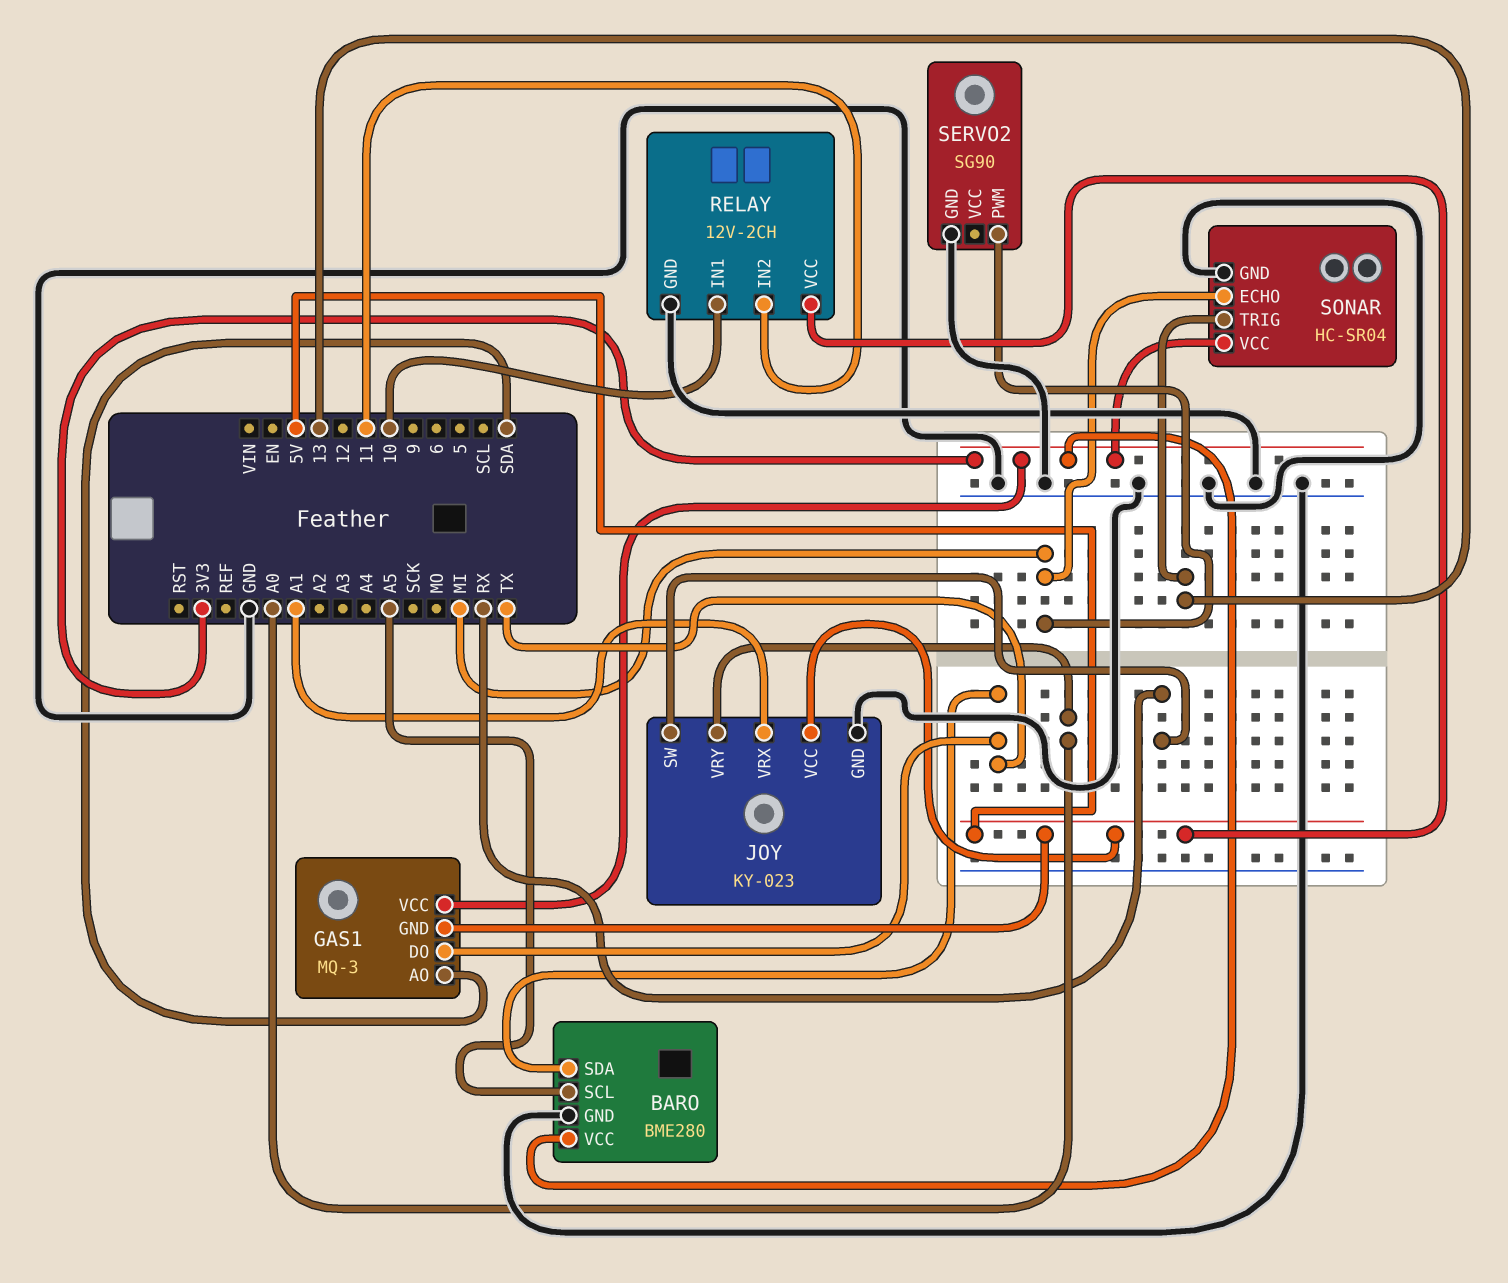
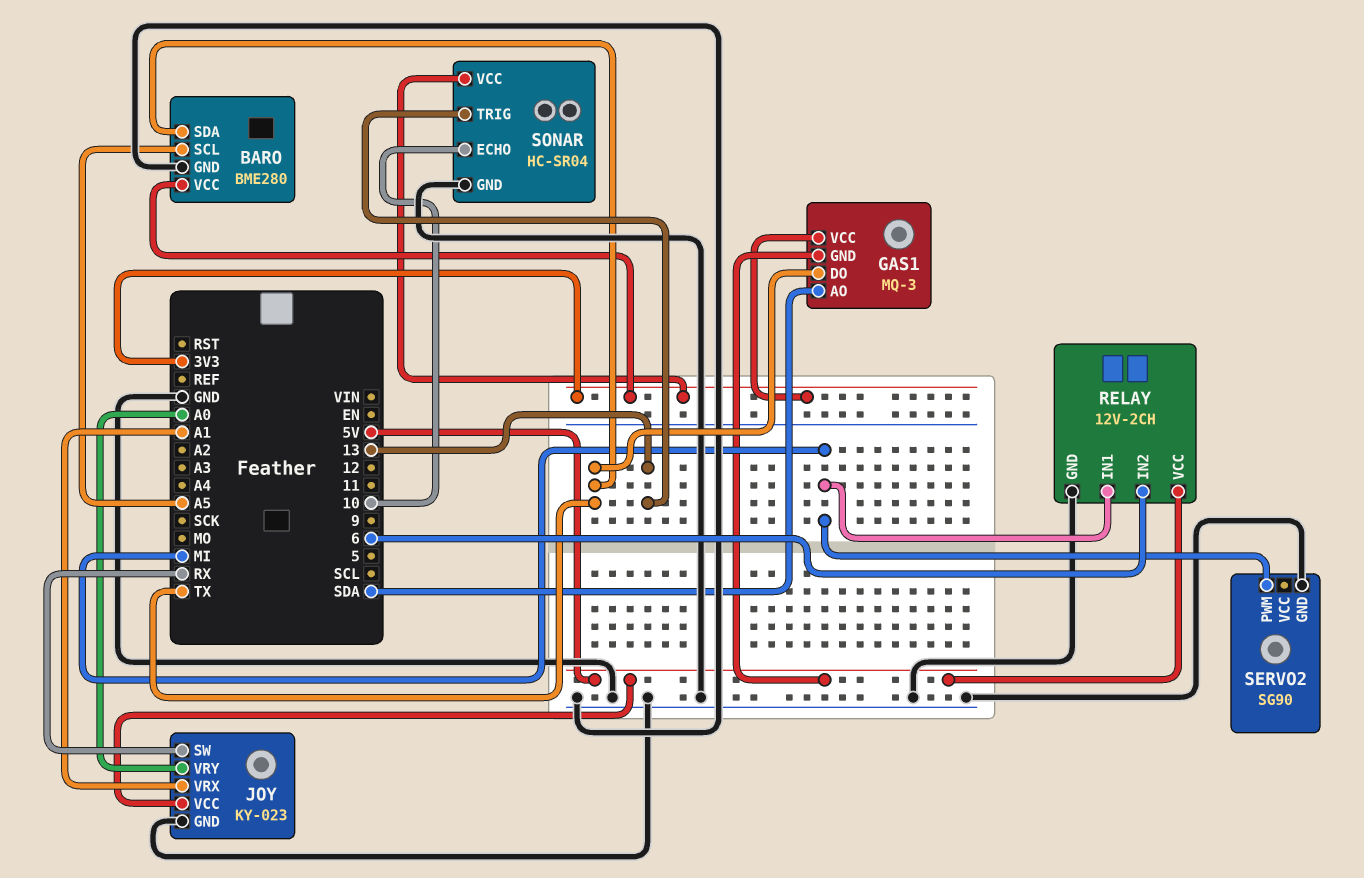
RELAY pin IN1: 10 -> MI
RELAY pin IN2: 11 -> 6
SONAR pin ECHO: MI -> 10

